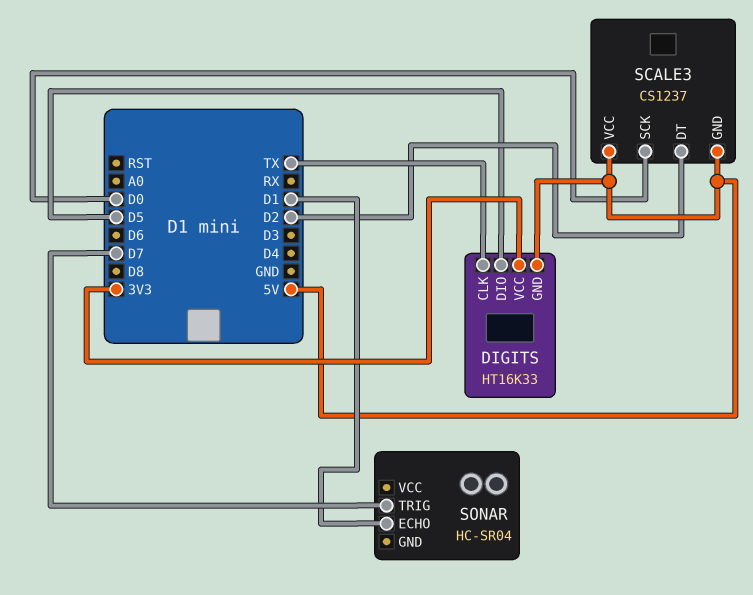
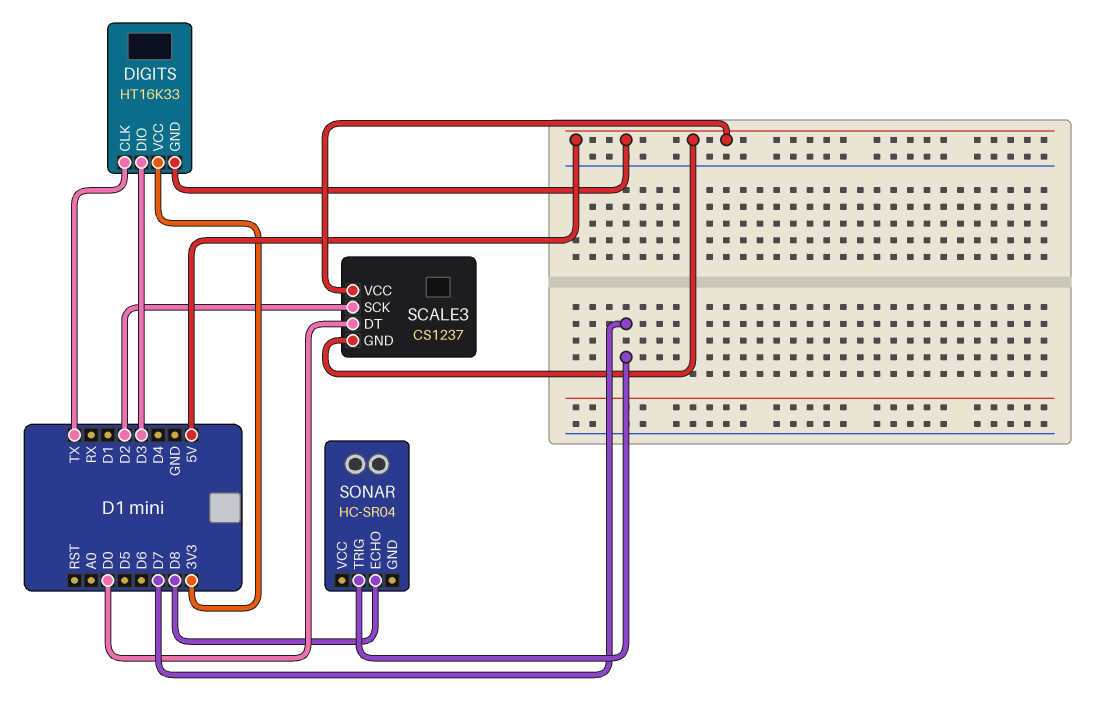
DIGITS pin DIO: D5 -> D3
SCALE3 pin DT: D2 -> D0
SCALE3 pin SCK: D0 -> D2
SONAR pin ECHO: D1 -> D8

